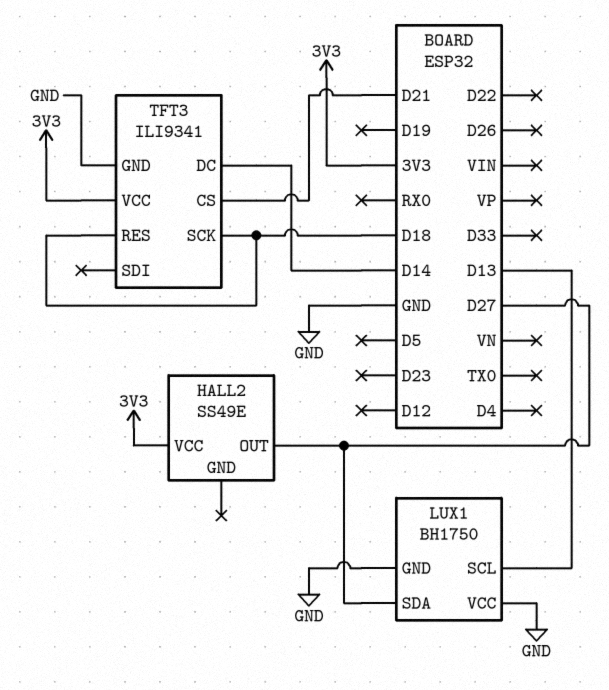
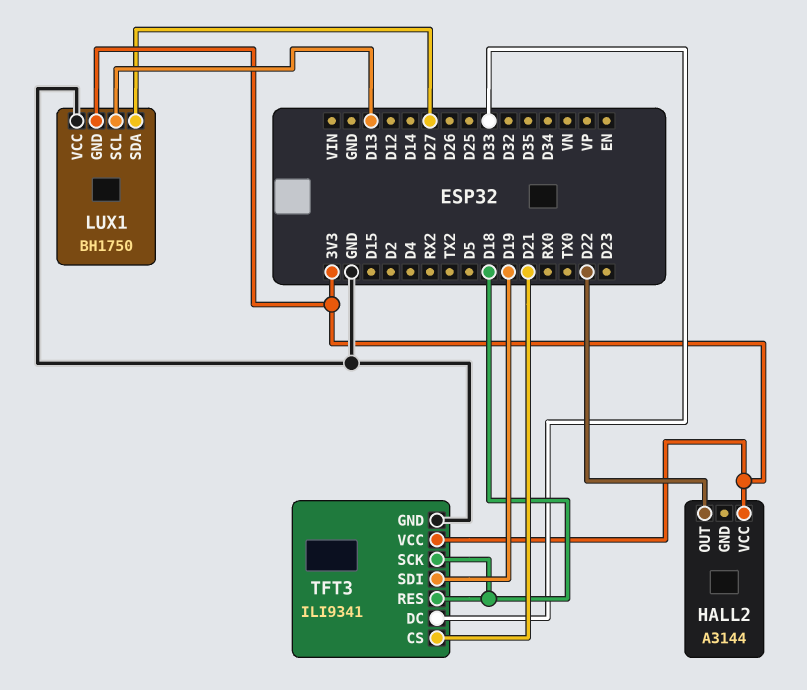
HALL2: SS49E -> A3144
HALL2 pin OUT: D27 -> D22
LUX1 pin GND: GND -> 3V3
TFT3 pin DC: D14 -> D33
TFT3 pin SDI: none -> D19

